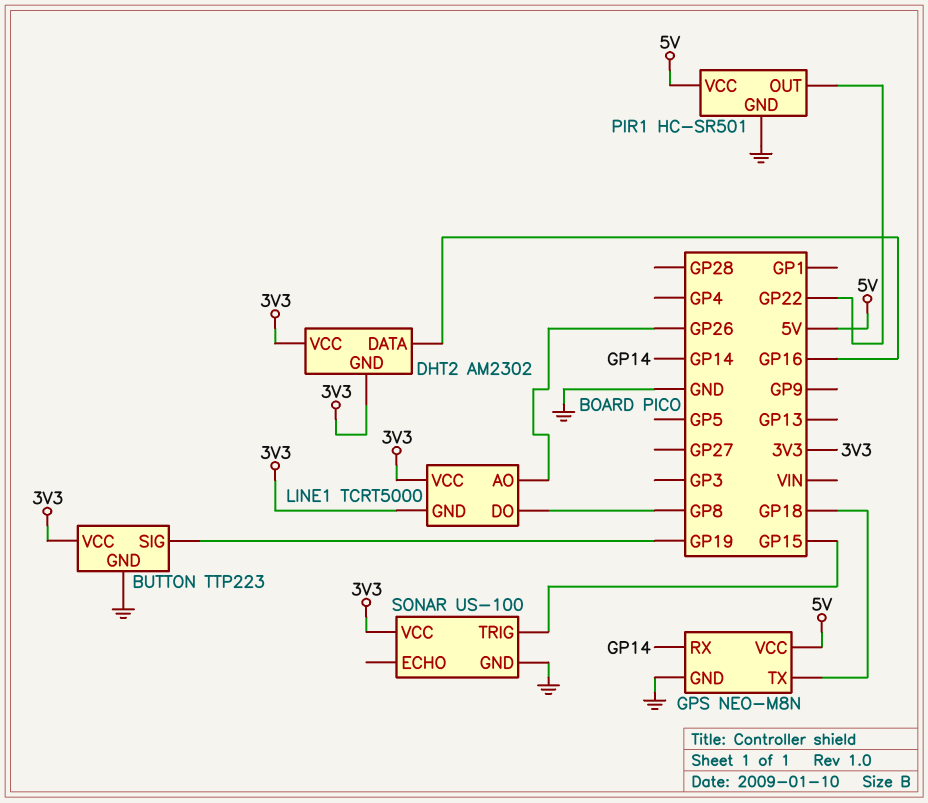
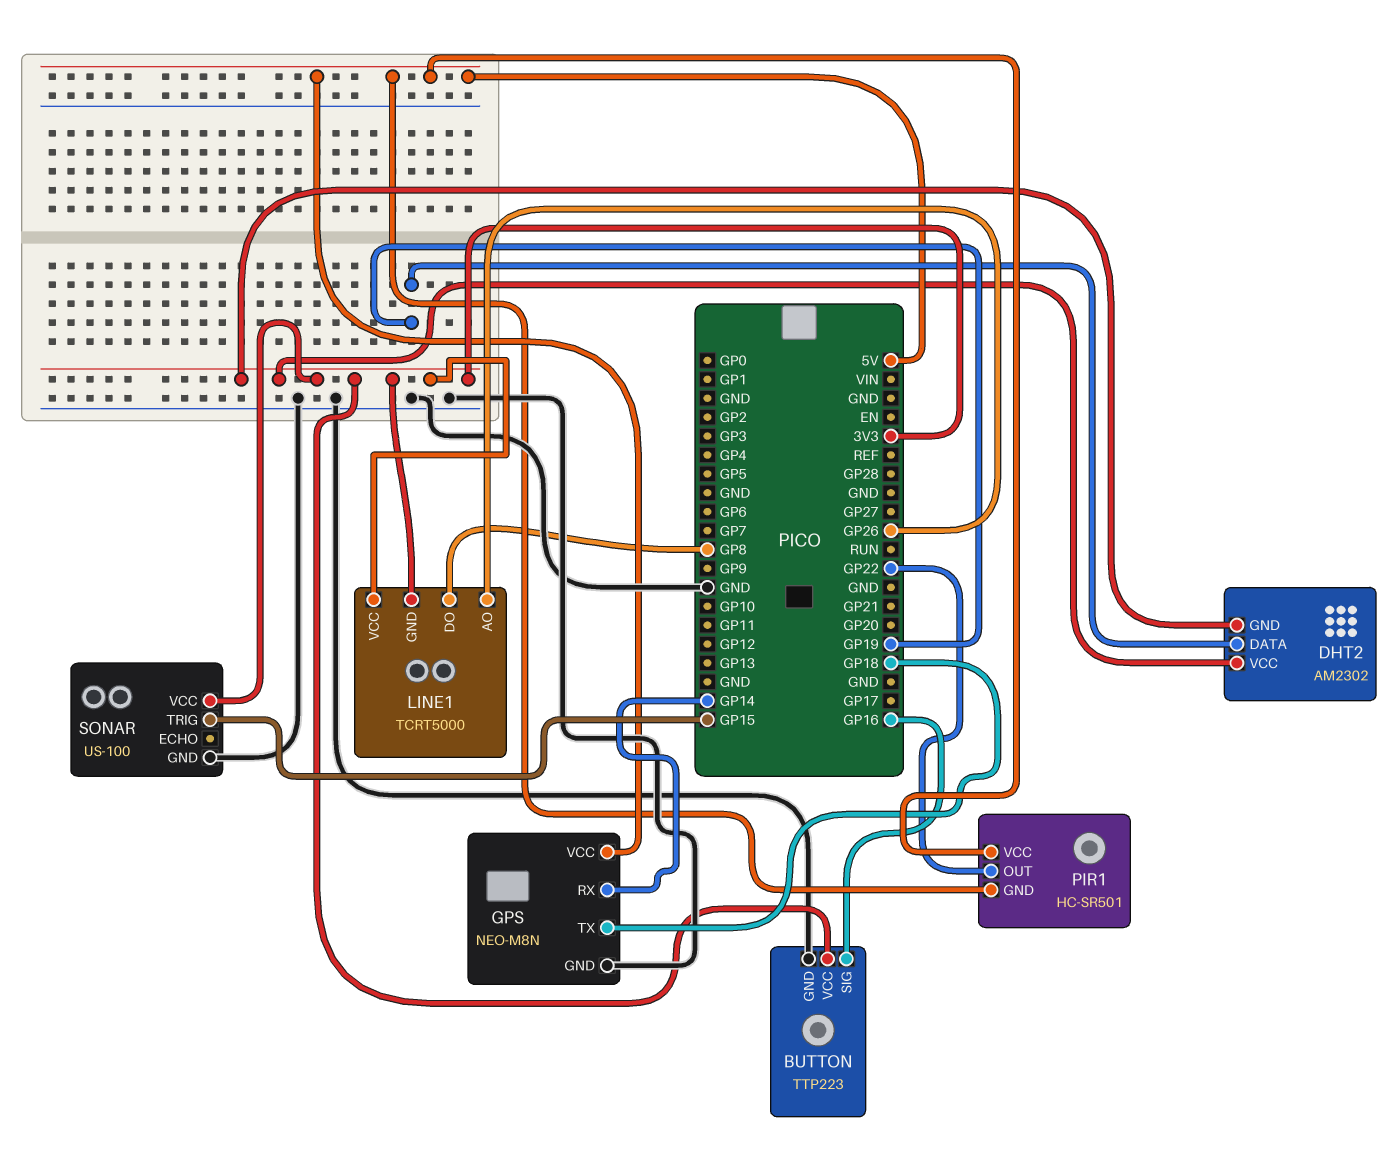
BUTTON pin SIG: GP19 -> GP16
DHT2 pin DATA: GP16 -> GP19
PIR1 pin GND: GND -> 5V

